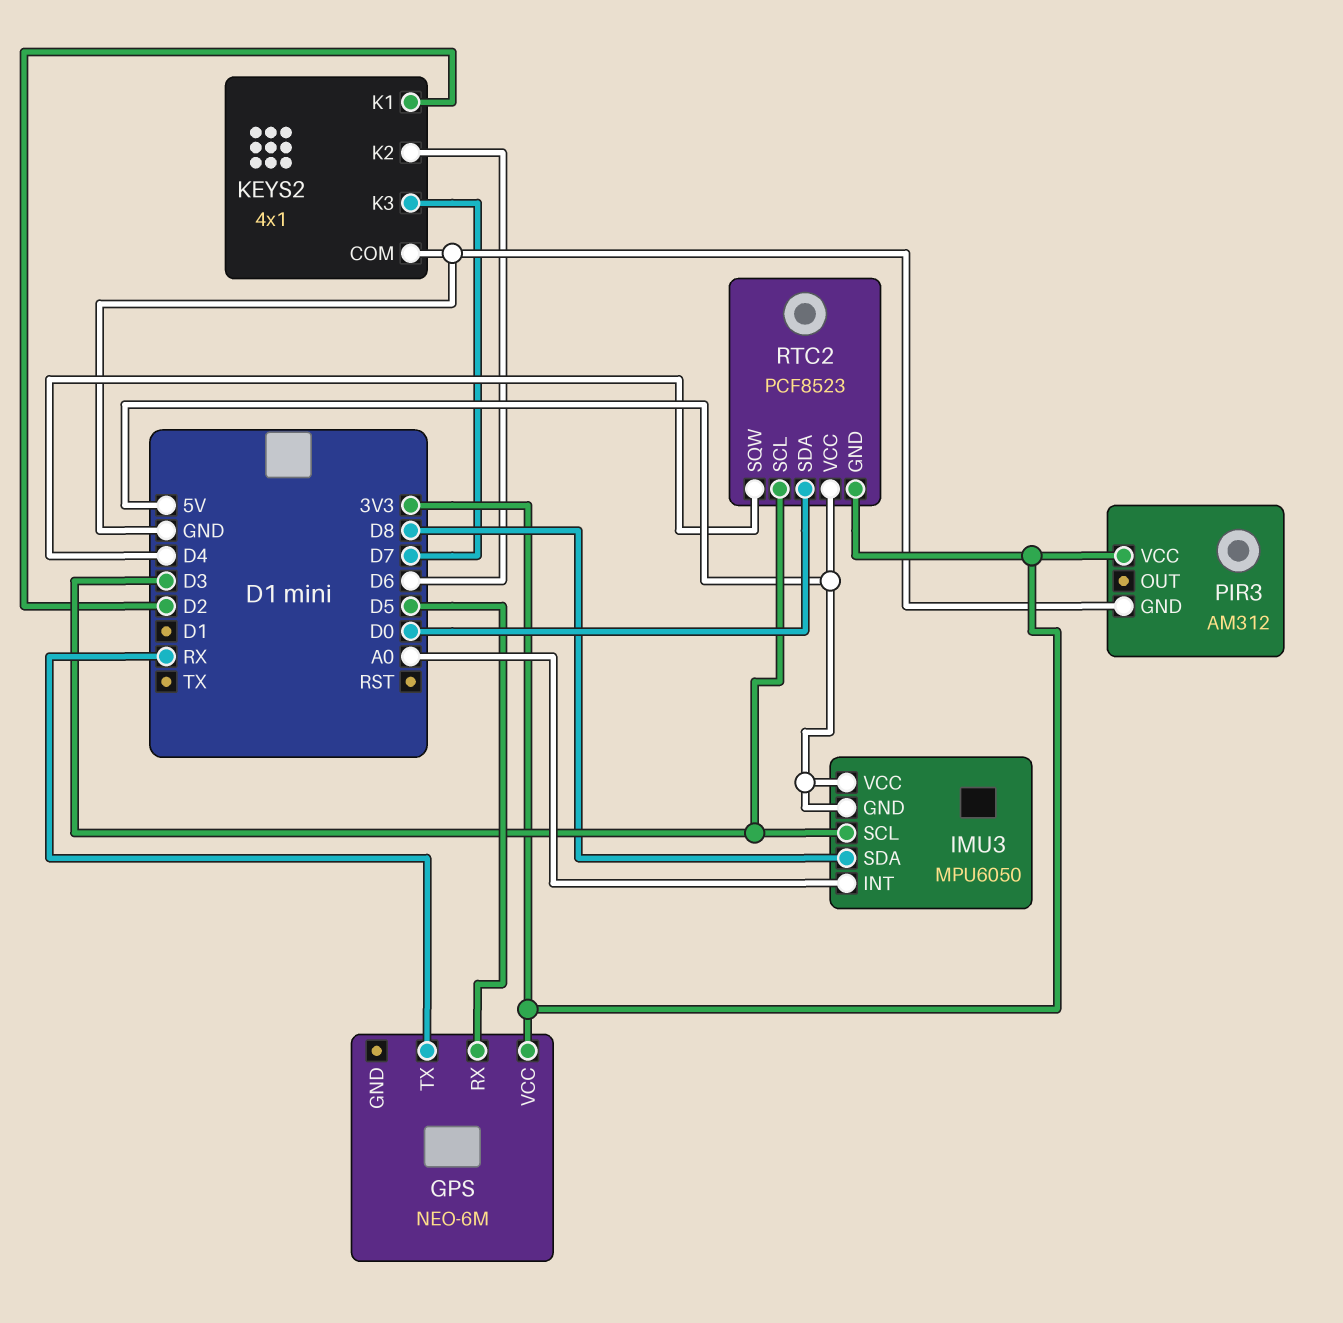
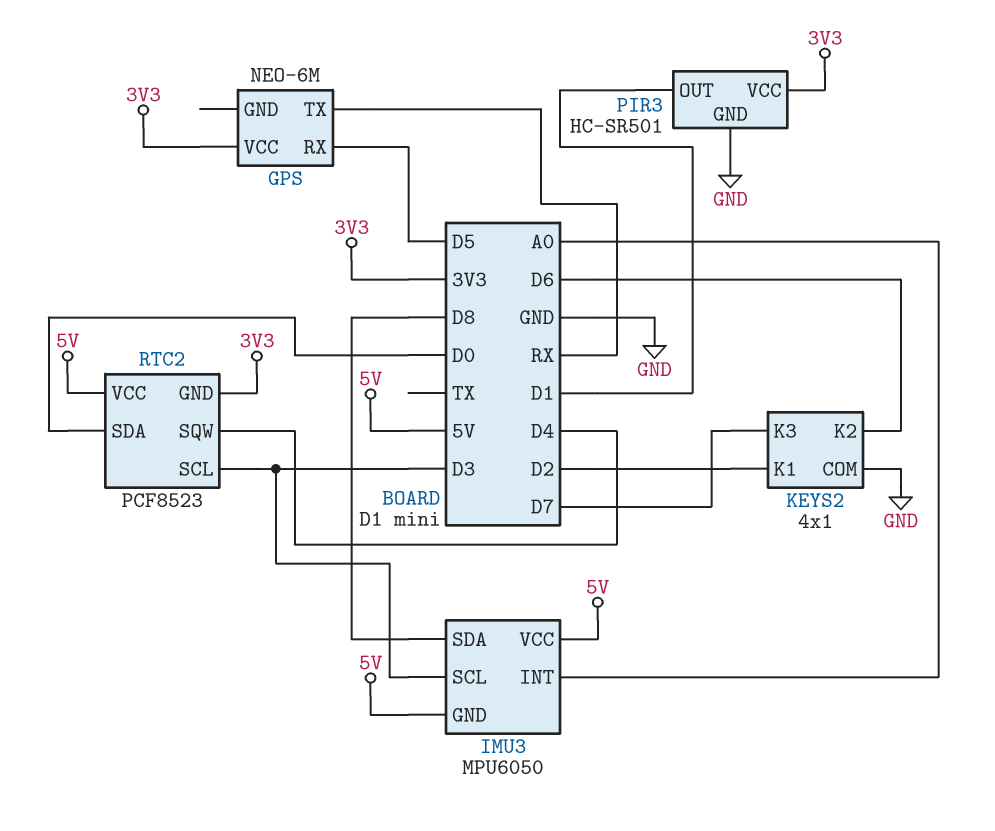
PIR3: AM312 -> HC-SR501
PIR3 pin OUT: none -> D1

